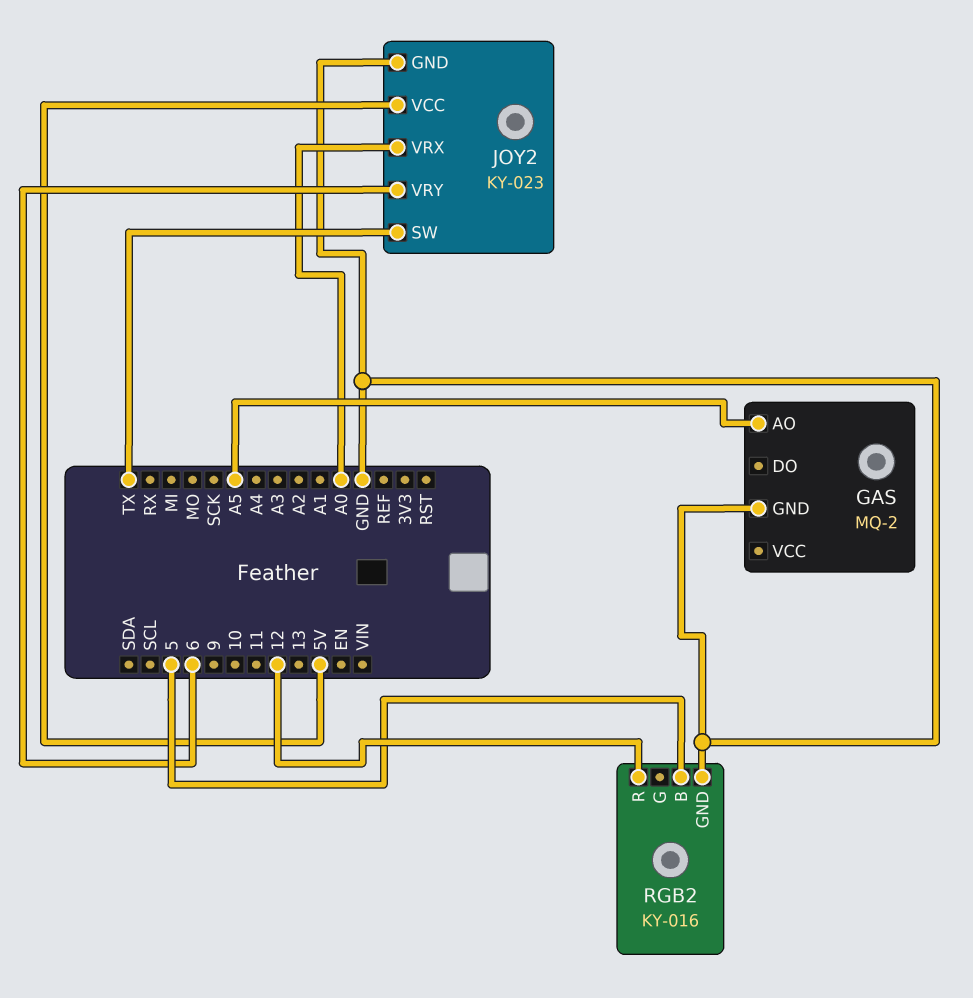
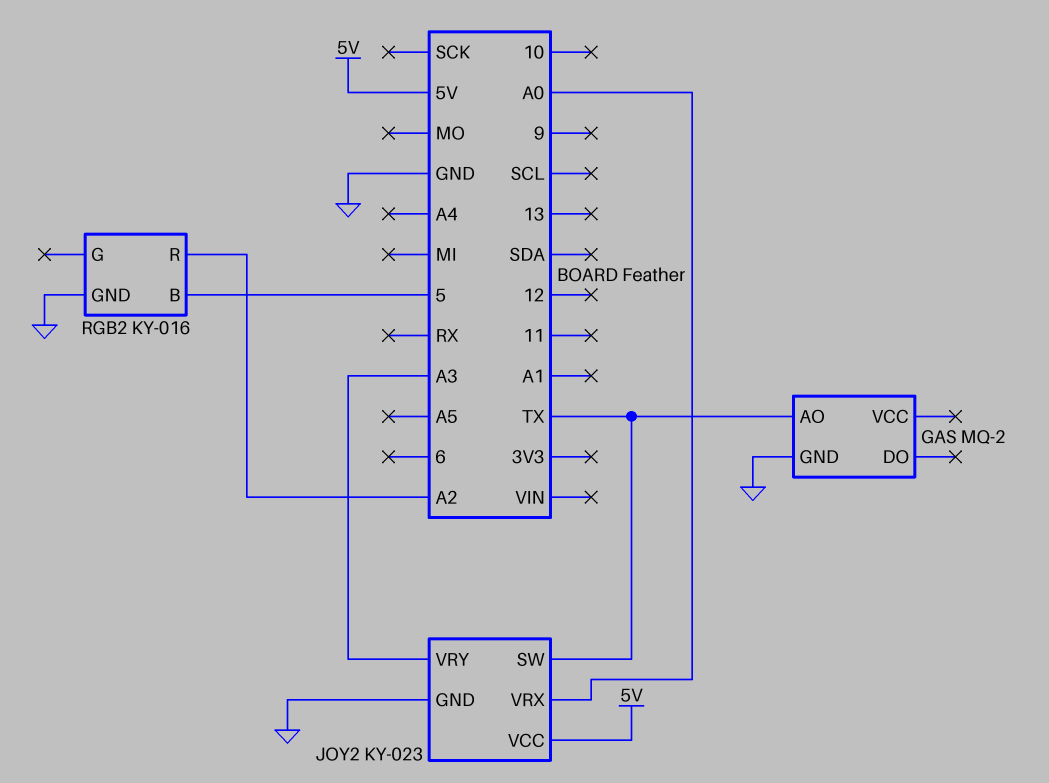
GAS pin AO: A5 -> TX
JOY2 pin VRY: 6 -> A3
RGB2 pin R: 12 -> A2

